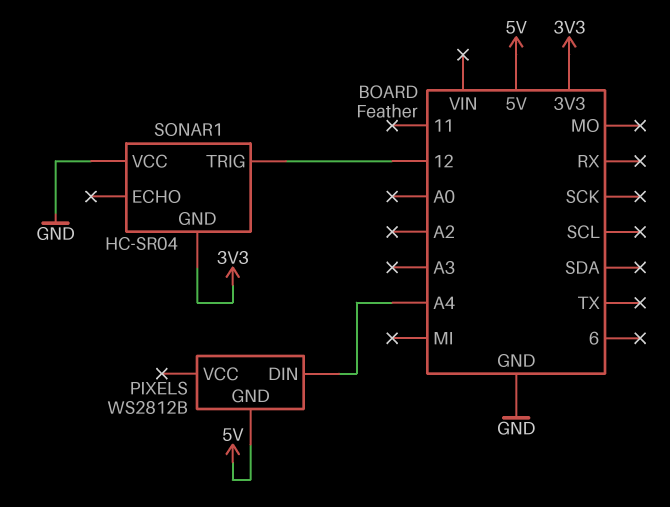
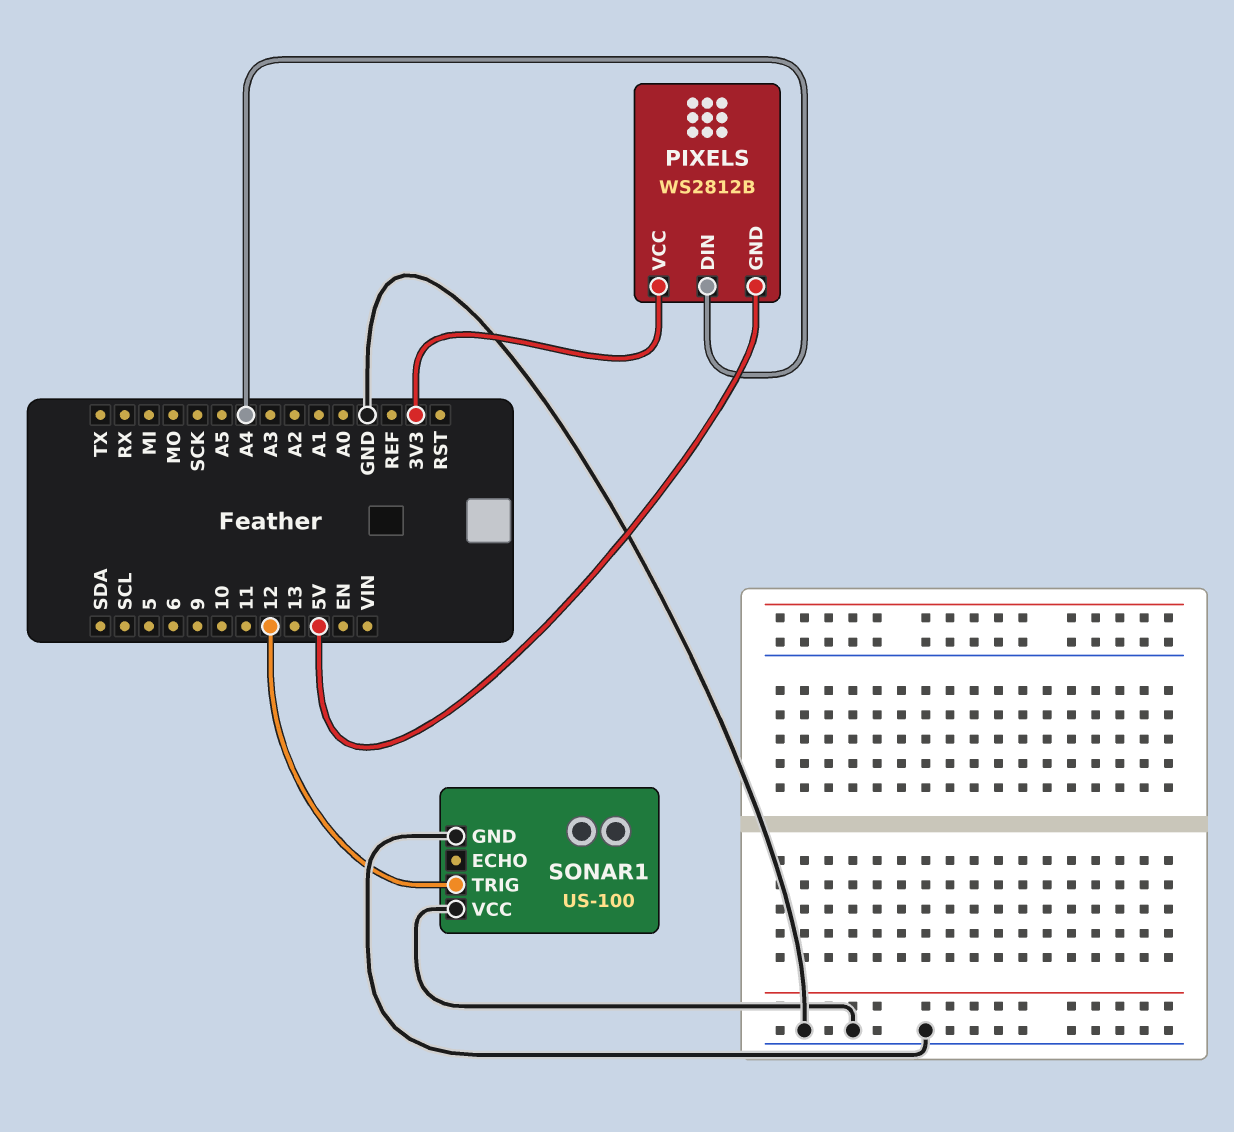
PIXELS pin VCC: none -> 3V3
SONAR1: HC-SR04 -> US-100
SONAR1 pin GND: 3V3 -> GND

